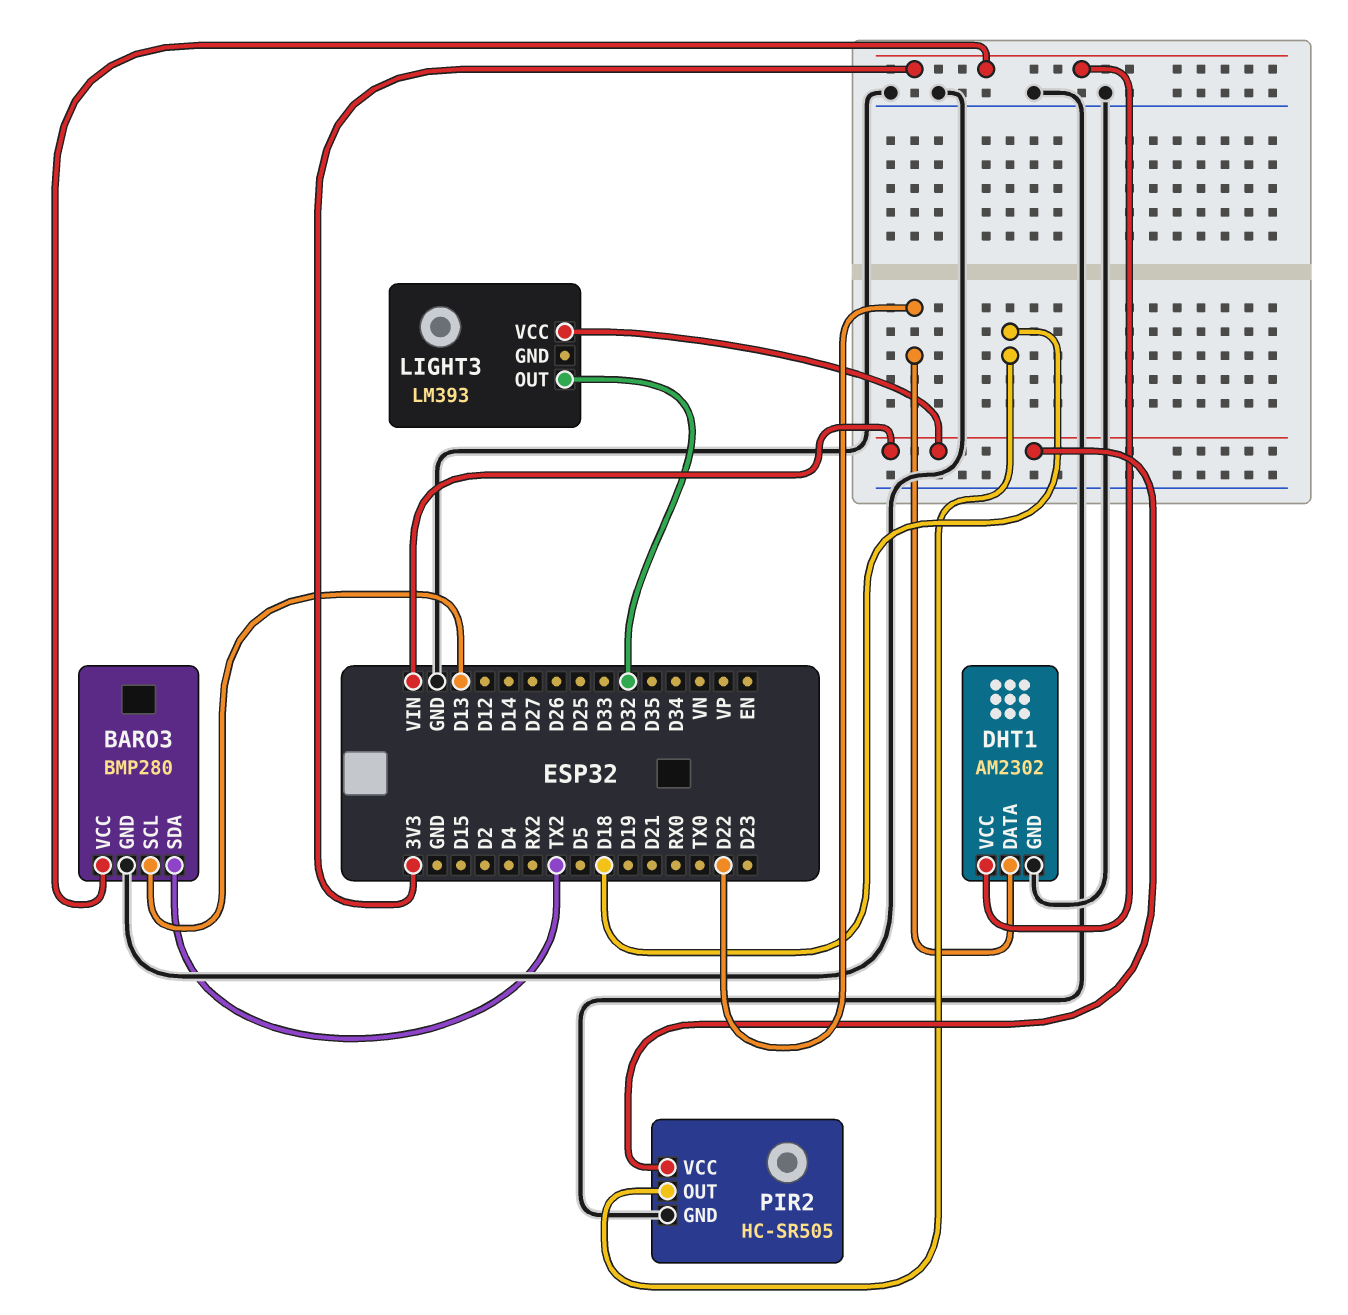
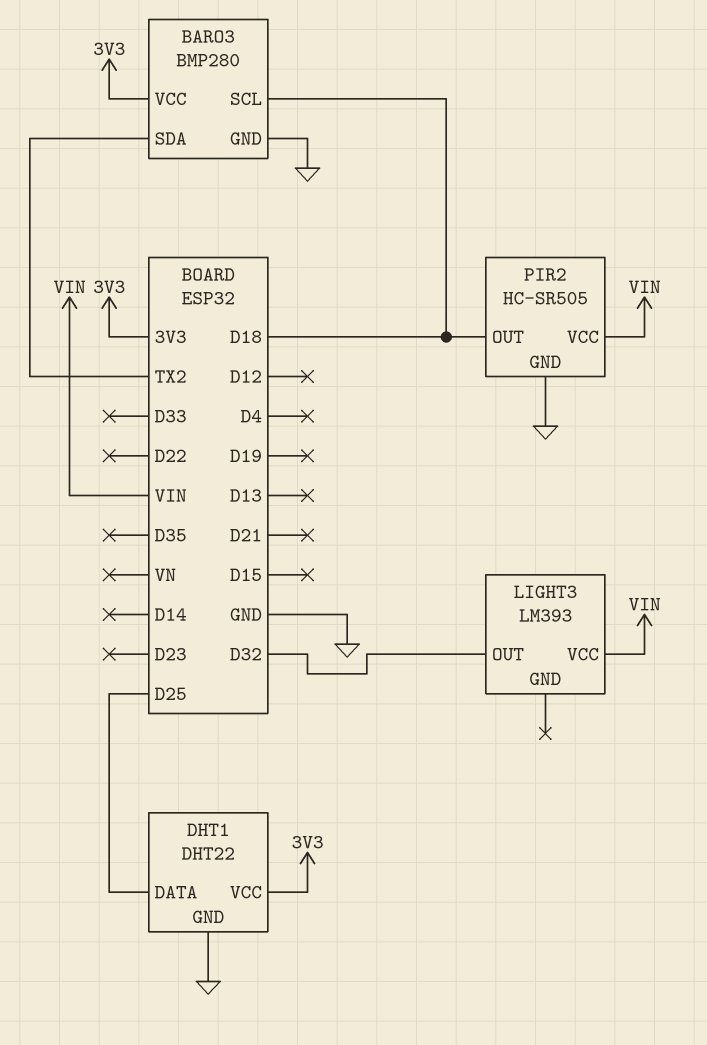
BARO3 pin SCL: D13 -> D18
DHT1: AM2302 -> DHT22
DHT1 pin DATA: D22 -> D25

